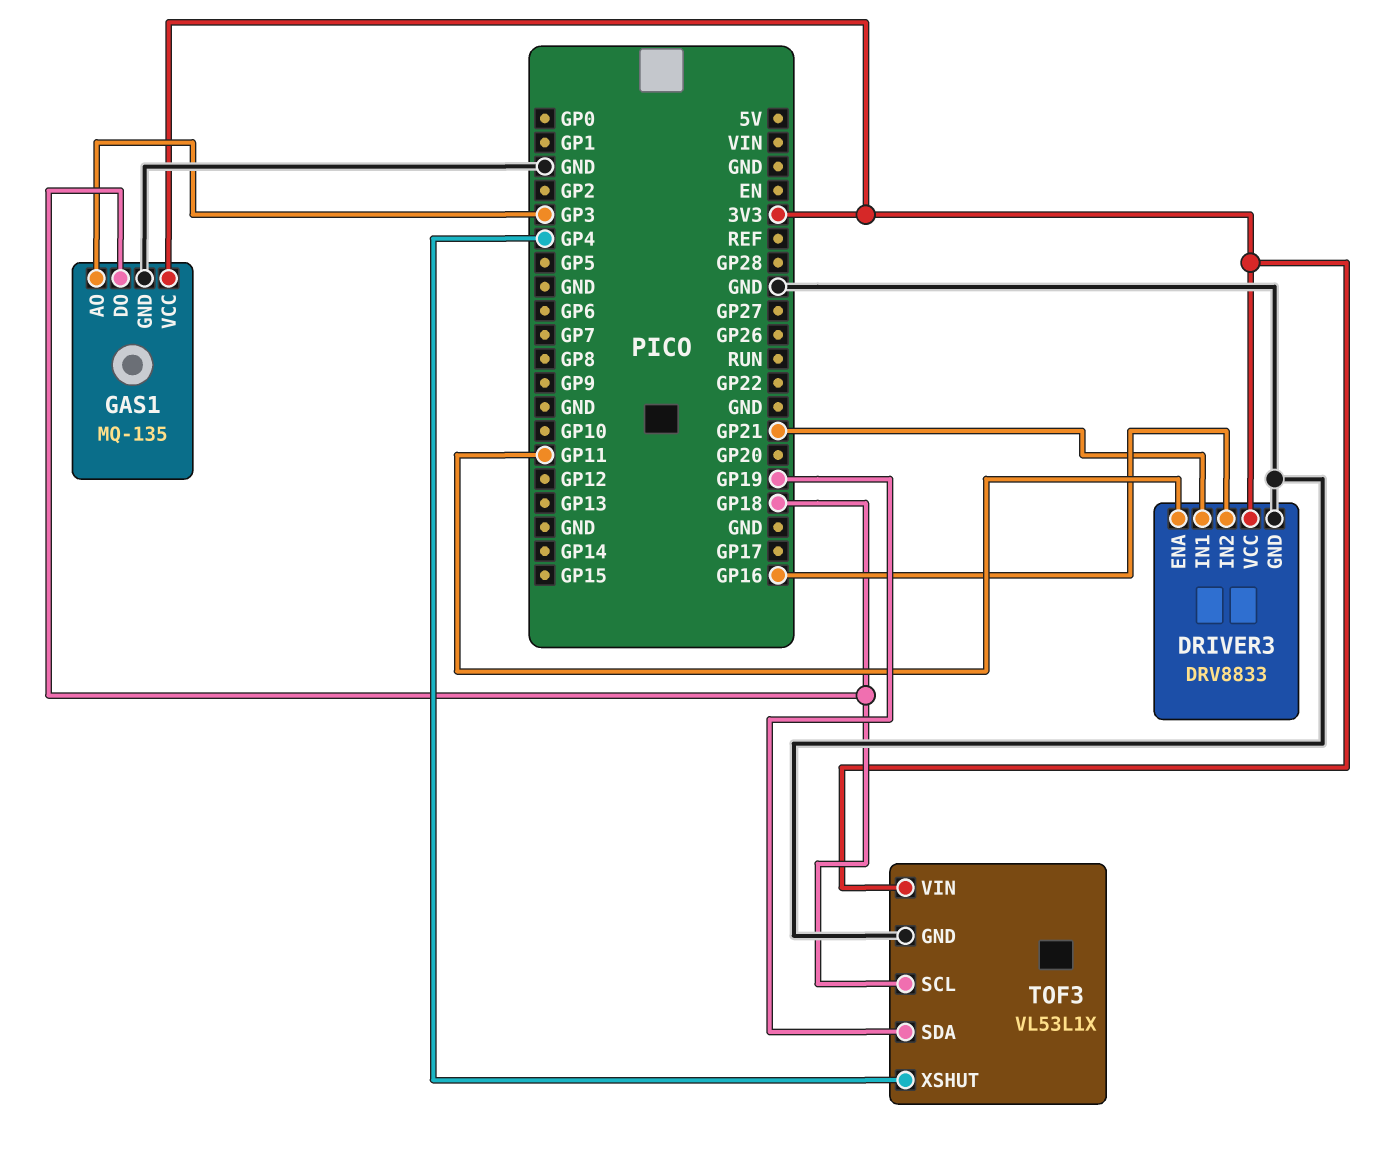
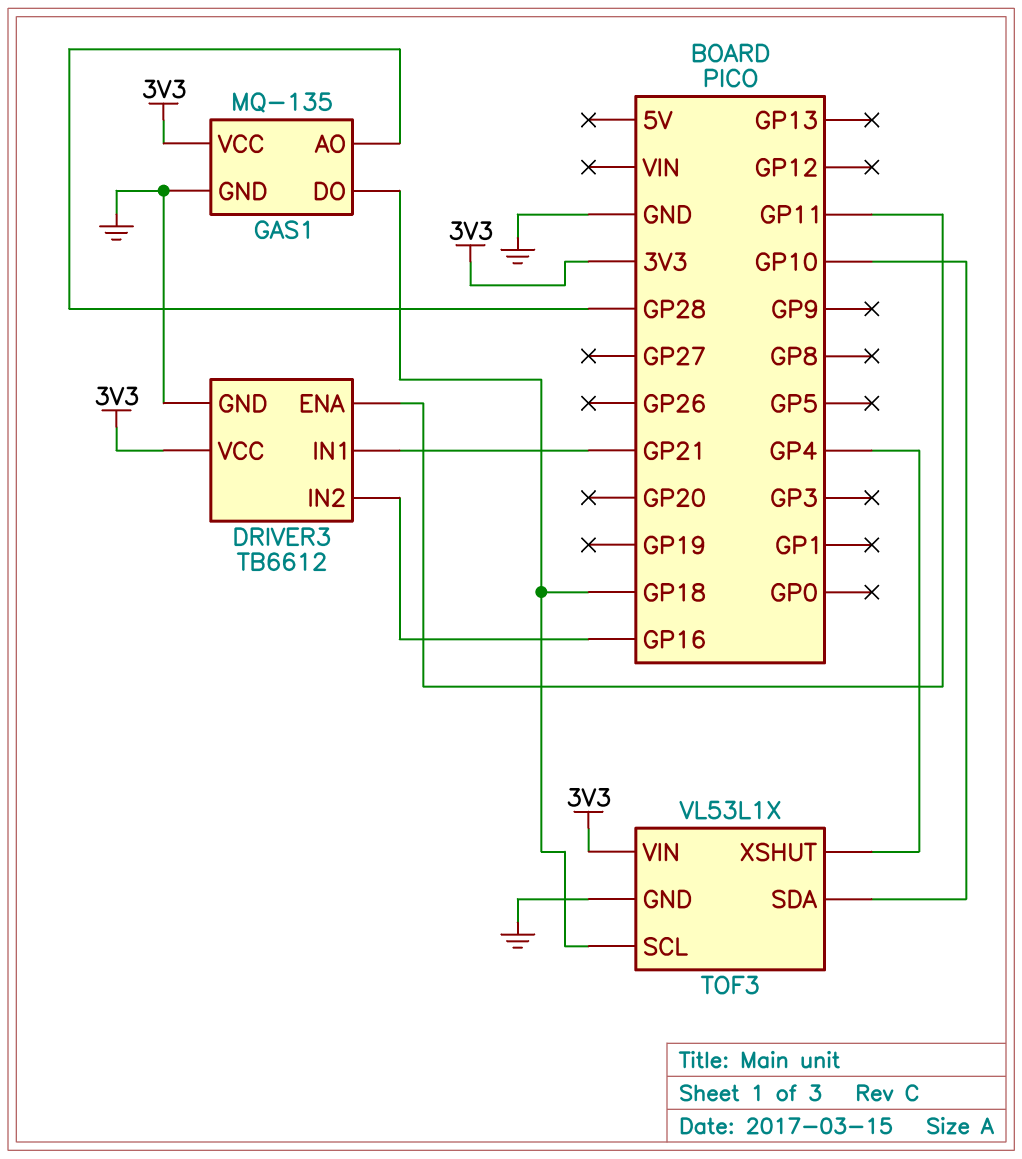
DRIVER3: DRV8833 -> TB6612
GAS1 pin AO: GP3 -> GP28
TOF3 pin SDA: GP19 -> GP10

